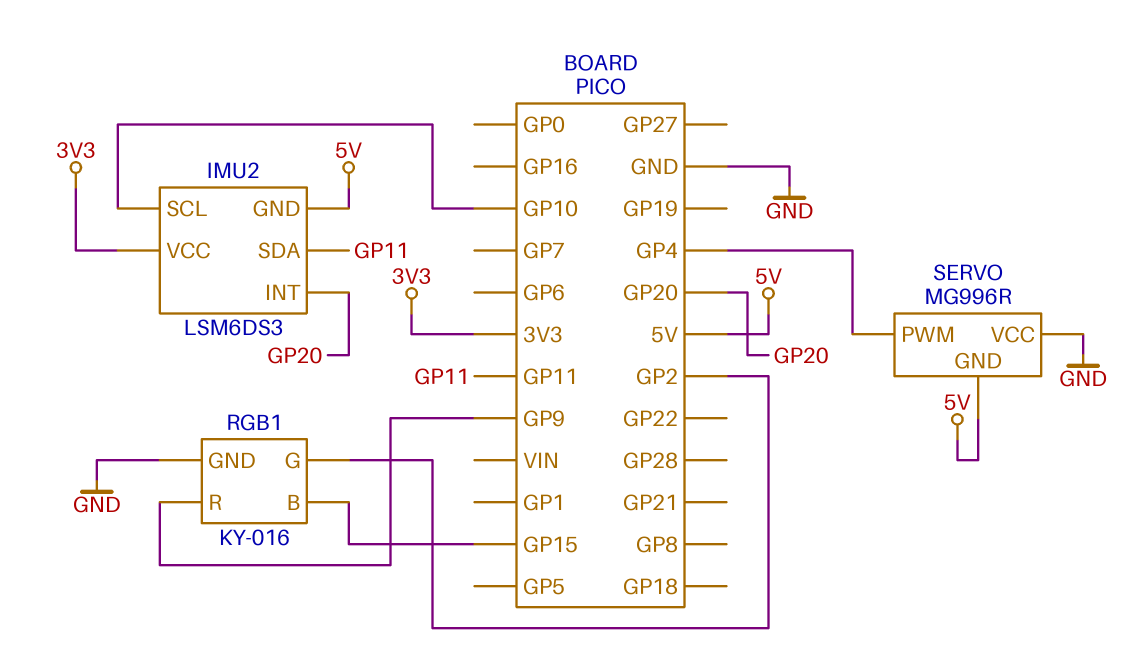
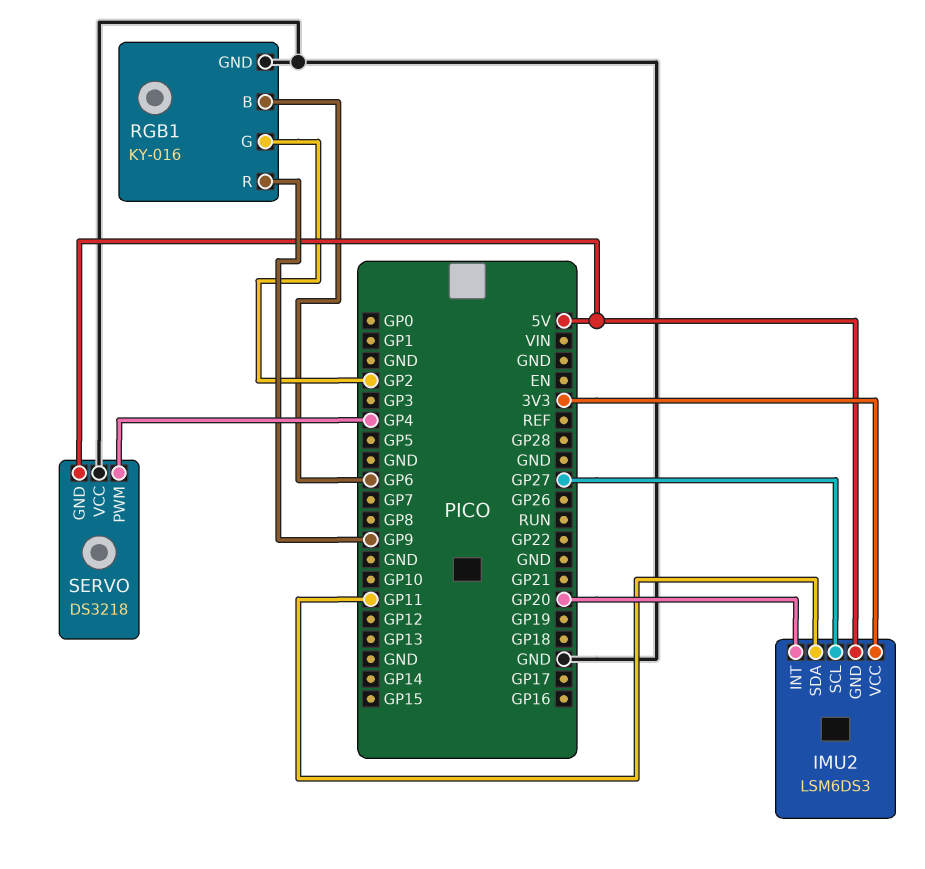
IMU2 pin SCL: GP10 -> GP27
RGB1 pin B: GP15 -> GP6
SERVO: MG996R -> DS3218

